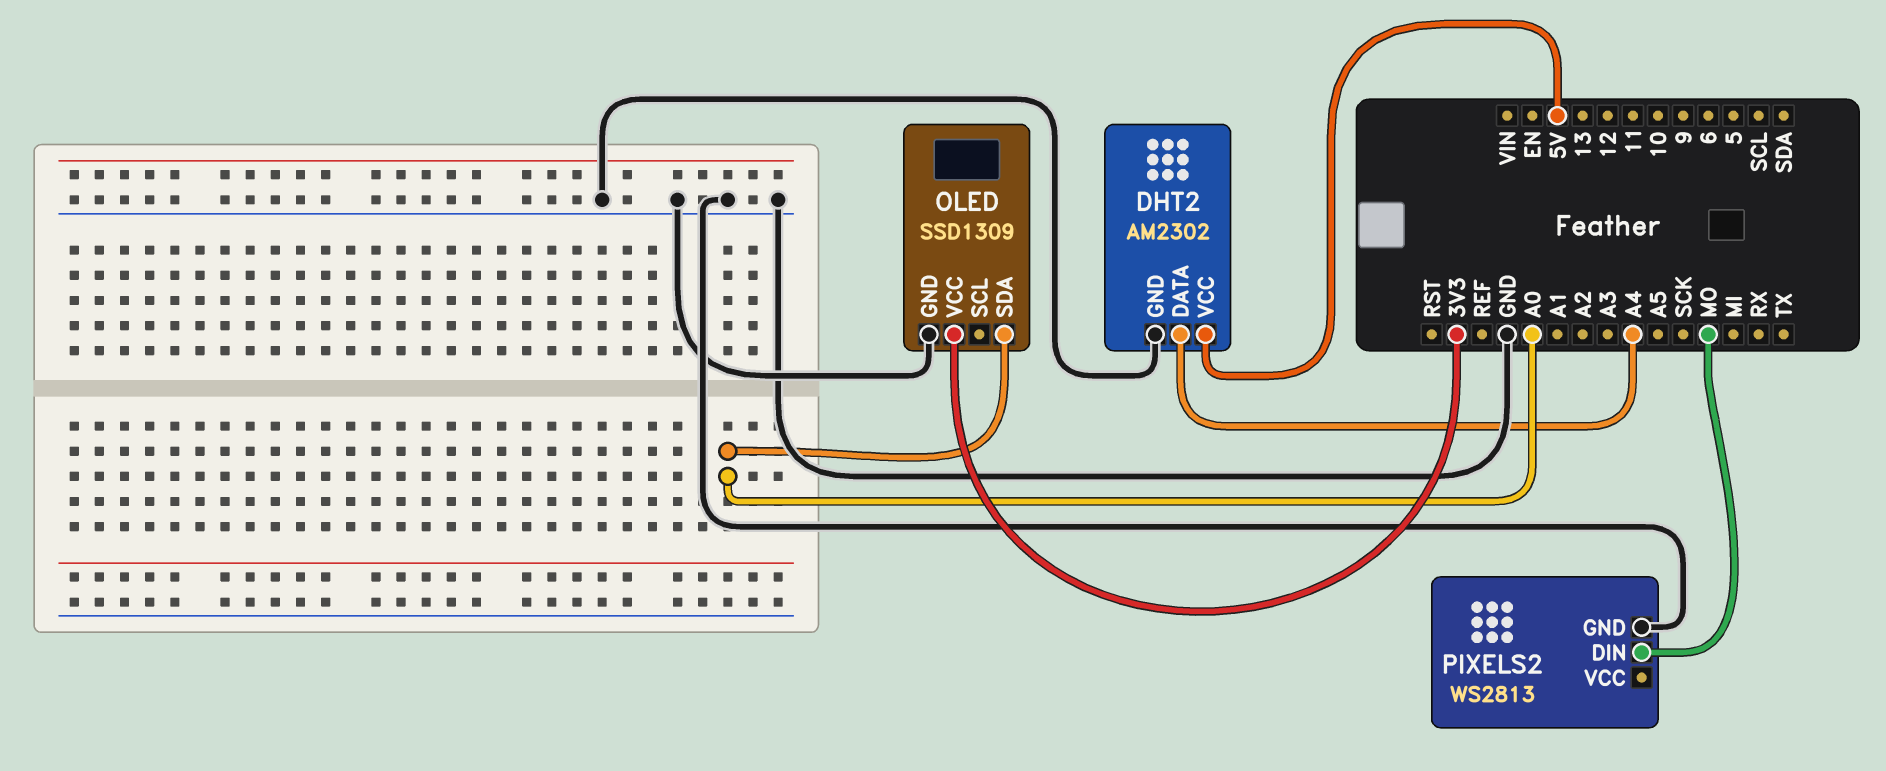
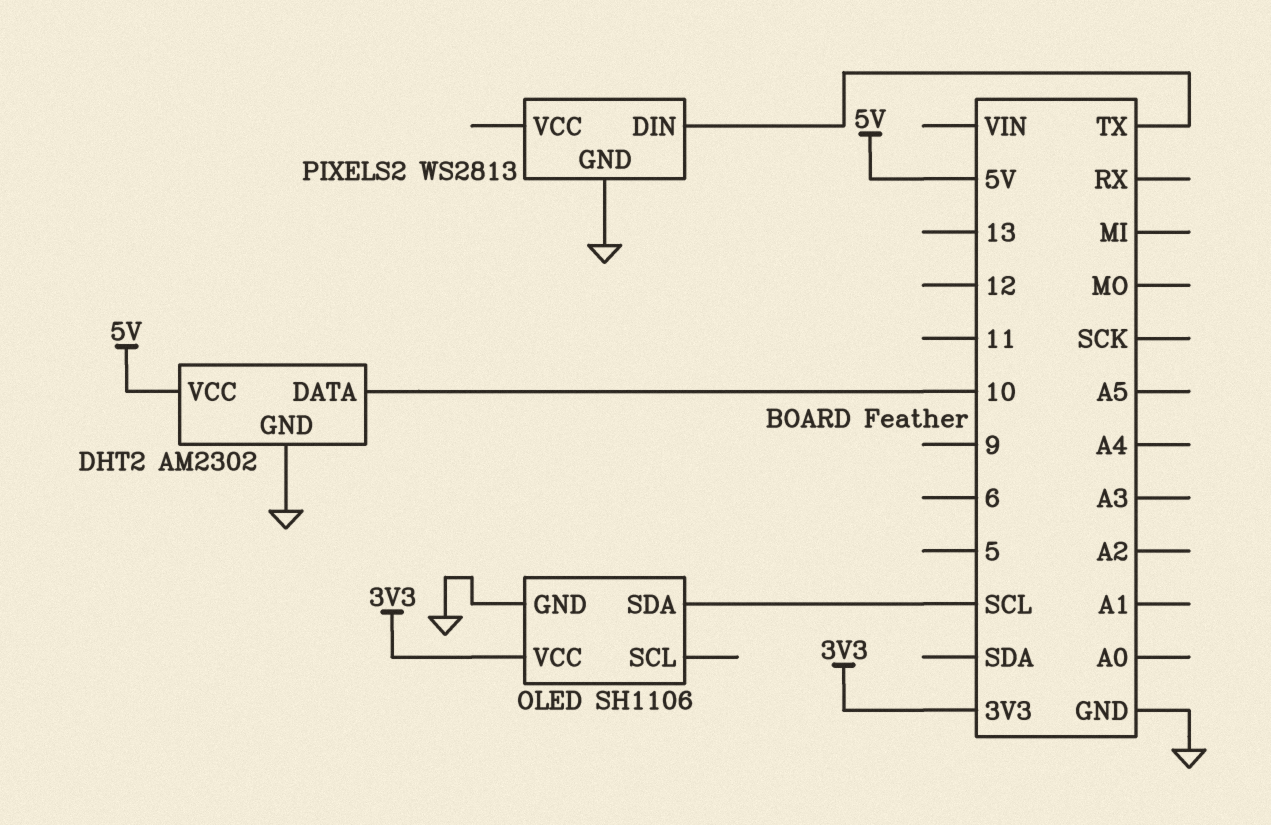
DHT2 pin DATA: A4 -> 10
OLED: SSD1309 -> SH1106
OLED pin SDA: A0 -> SCL
PIXELS2 pin DIN: MO -> TX

